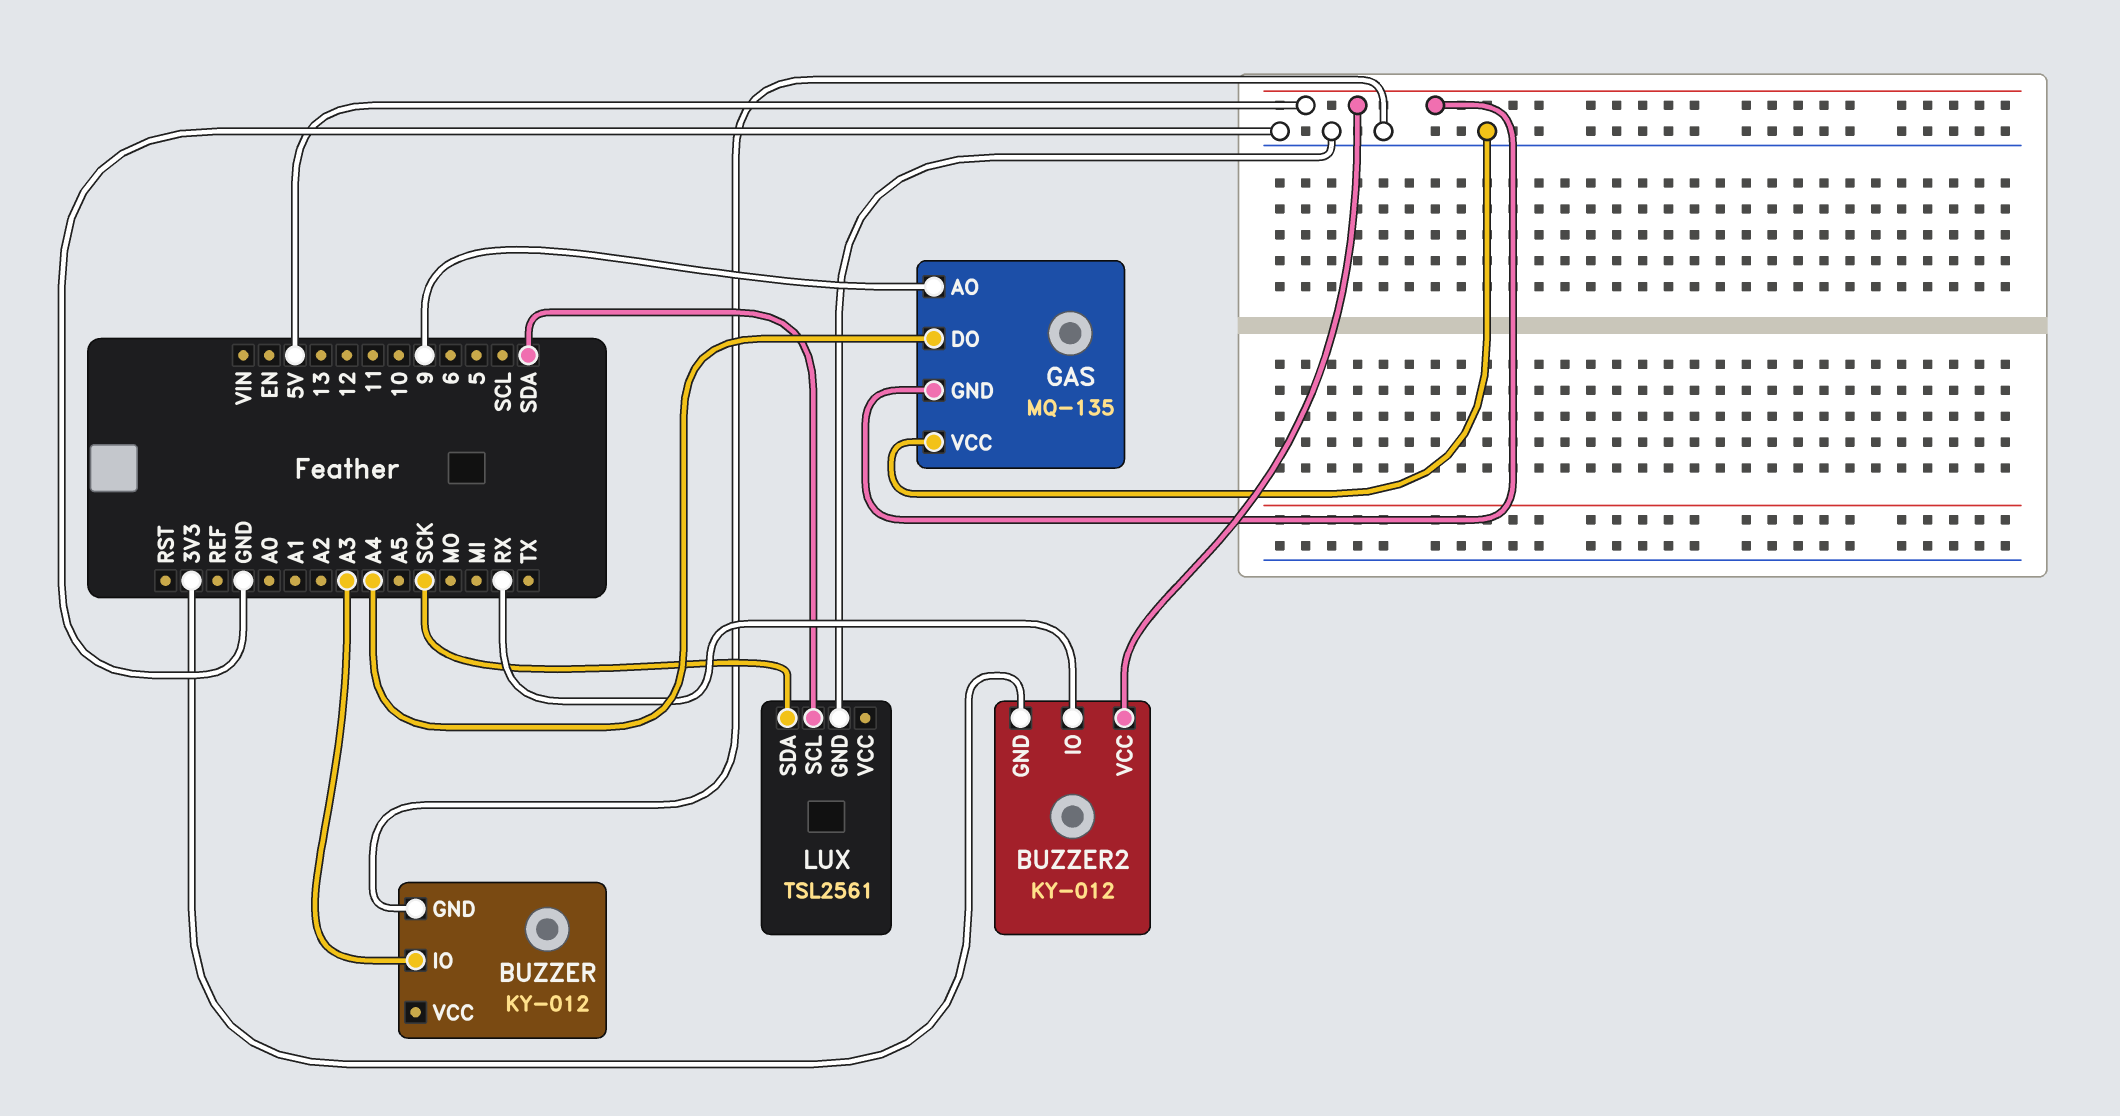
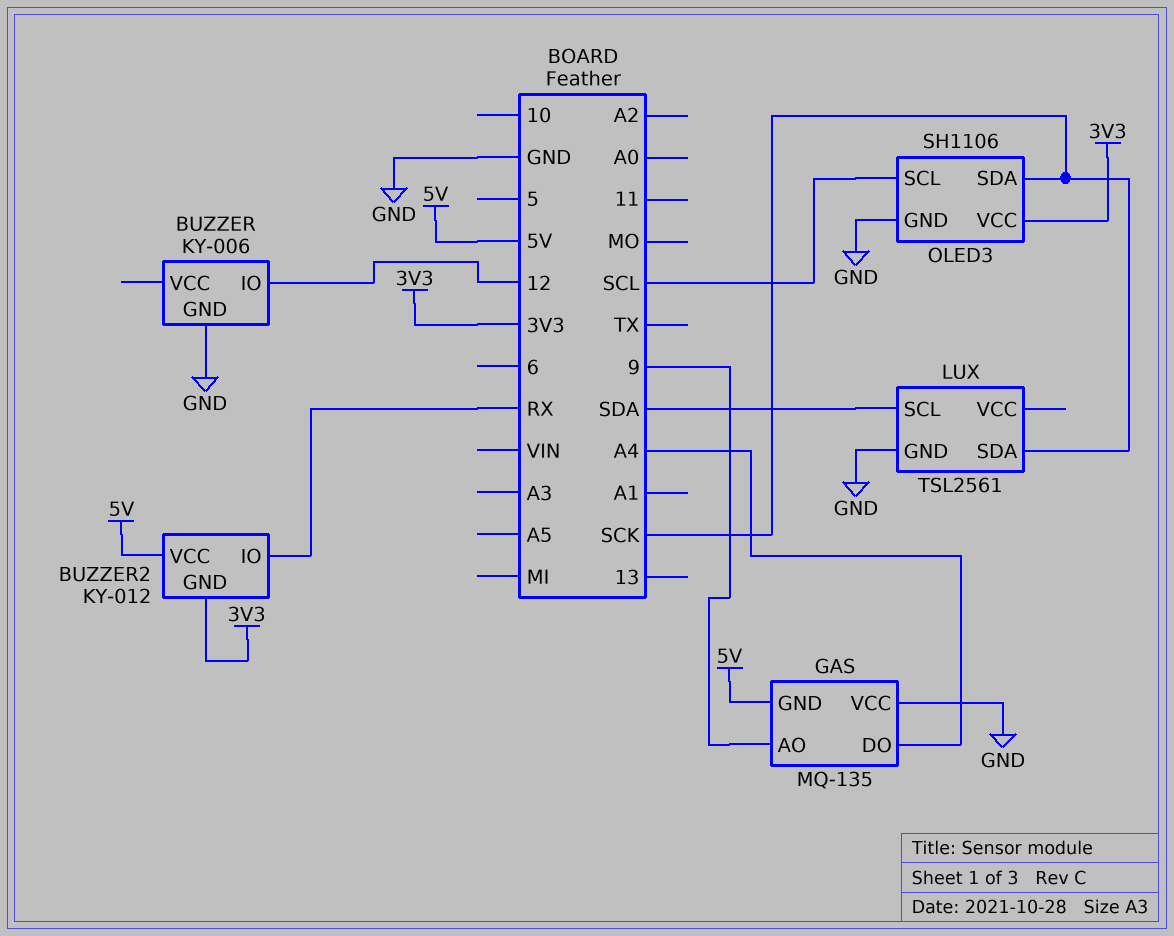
BUZZER: KY-012 -> KY-006
BUZZER pin IO: A3 -> 12
OLED3: none -> SH1106
OLED3 pin GND: none -> GND
OLED3 pin SCL: none -> SCL
OLED3 pin SDA: none -> SCK
OLED3 pin VCC: none -> 3V3

